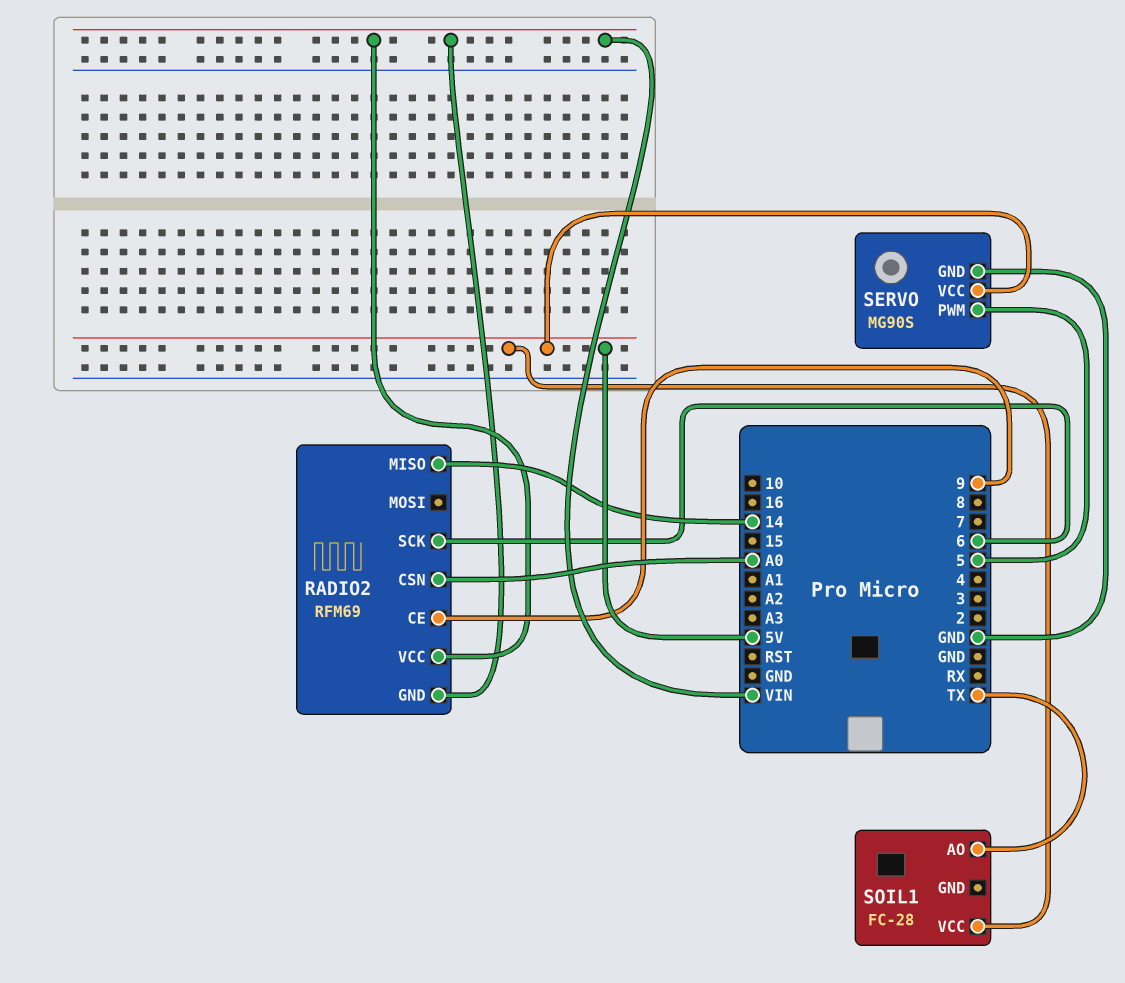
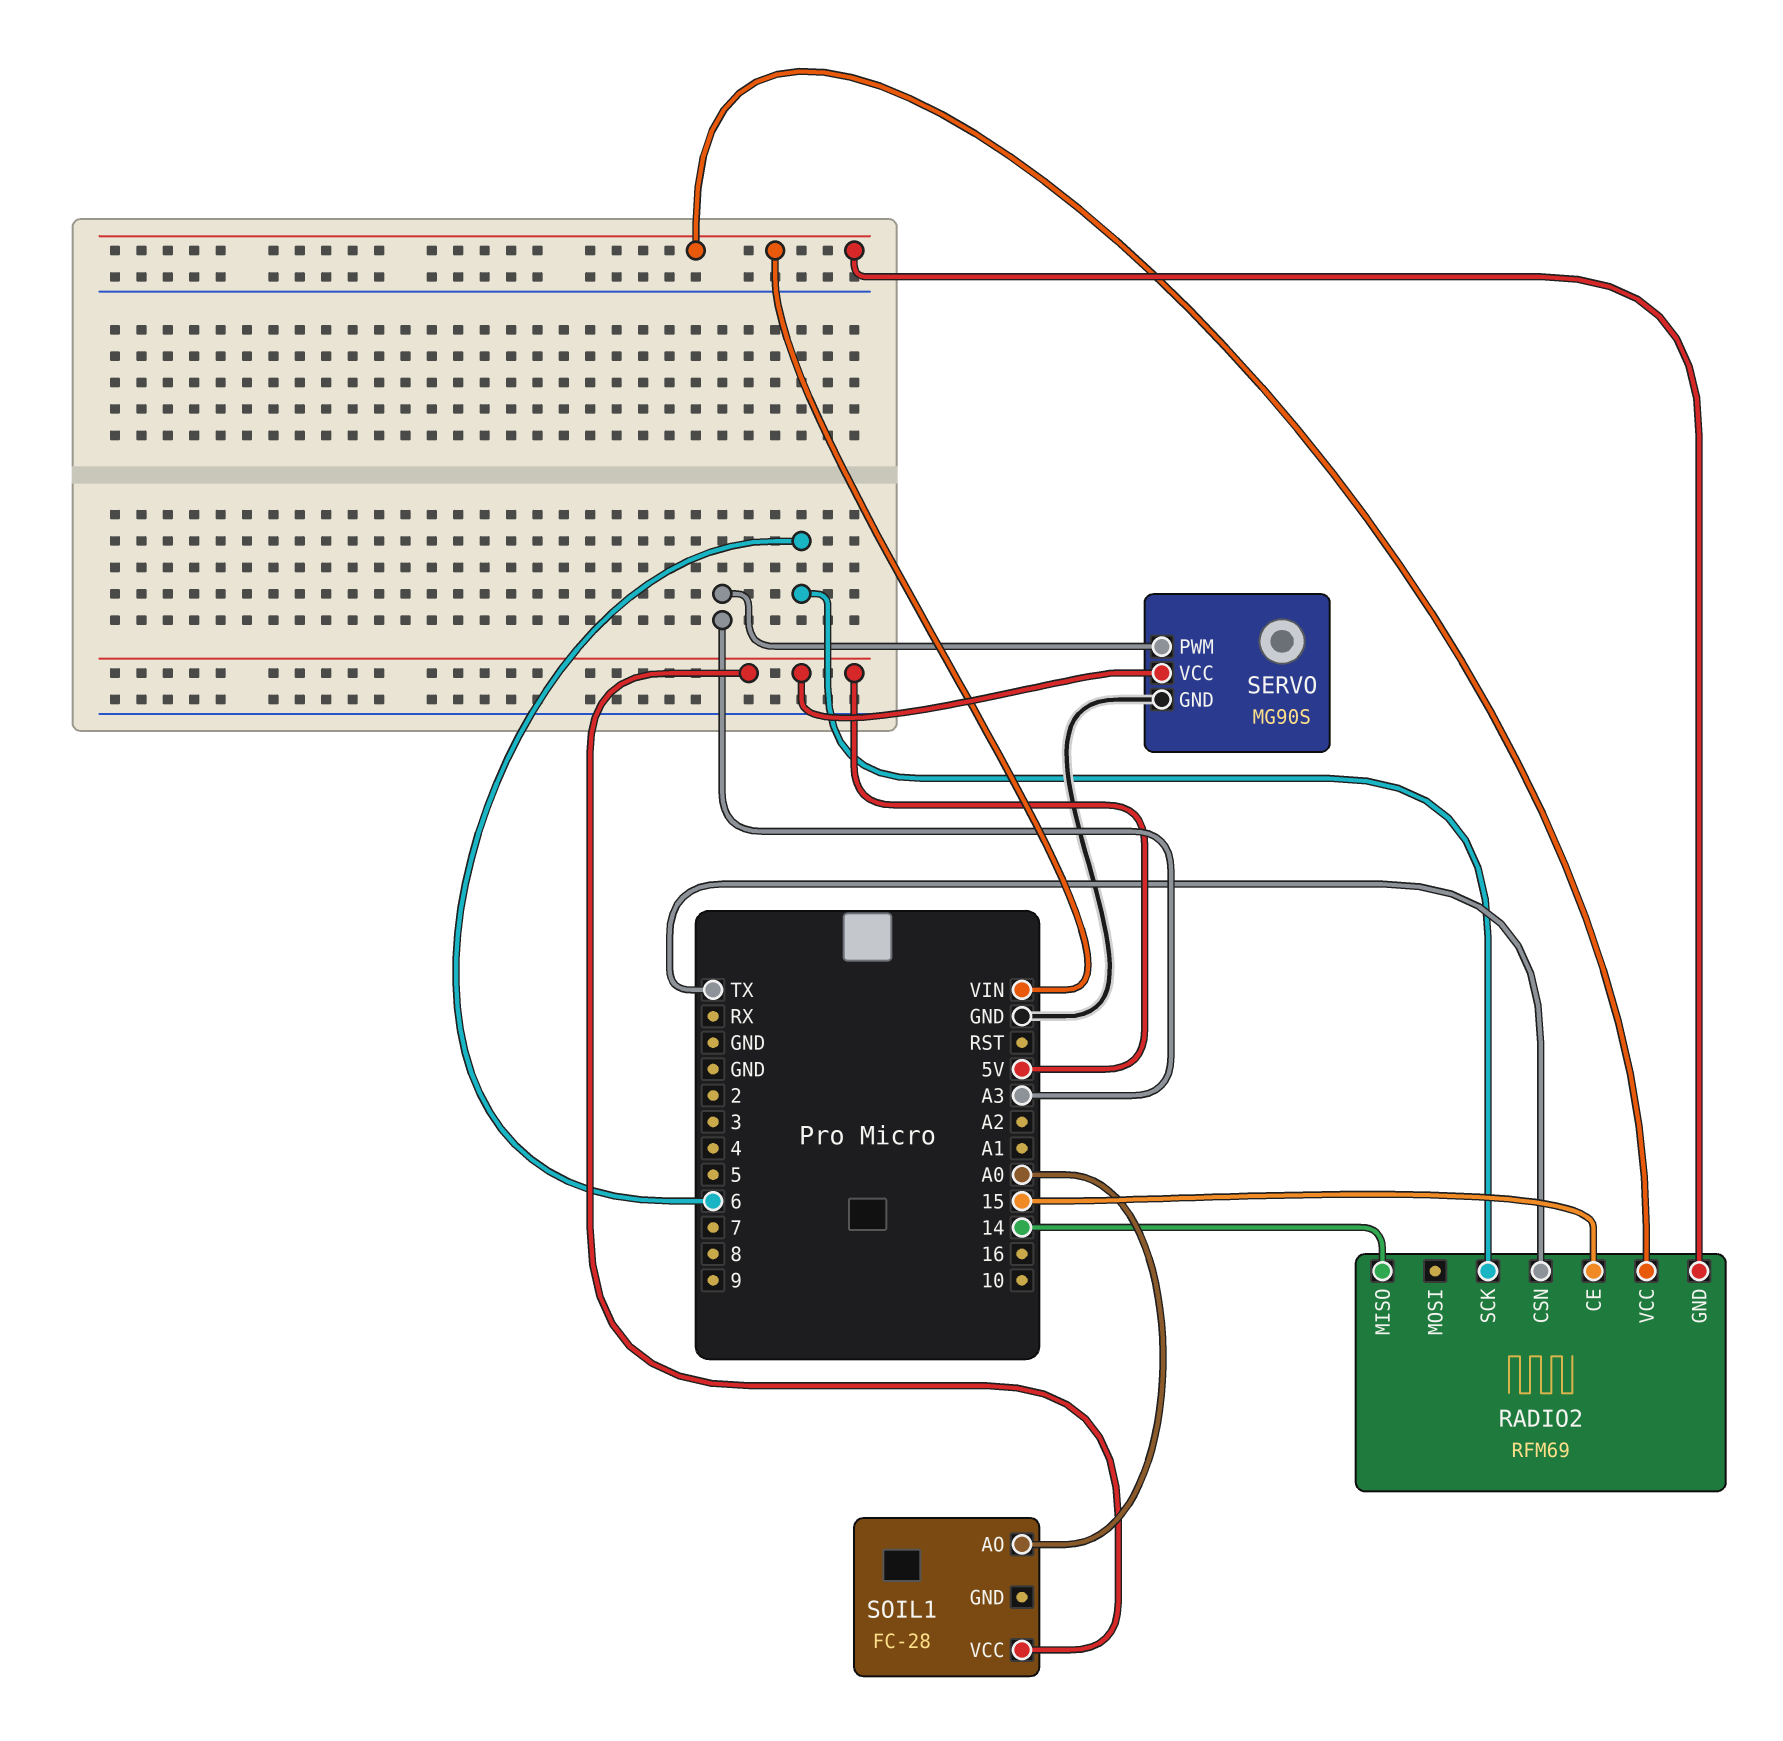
RADIO2 pin CE: 9 -> 15
RADIO2 pin CSN: A0 -> TX
SERVO pin PWM: 5 -> A3
SOIL1 pin AO: TX -> A0

